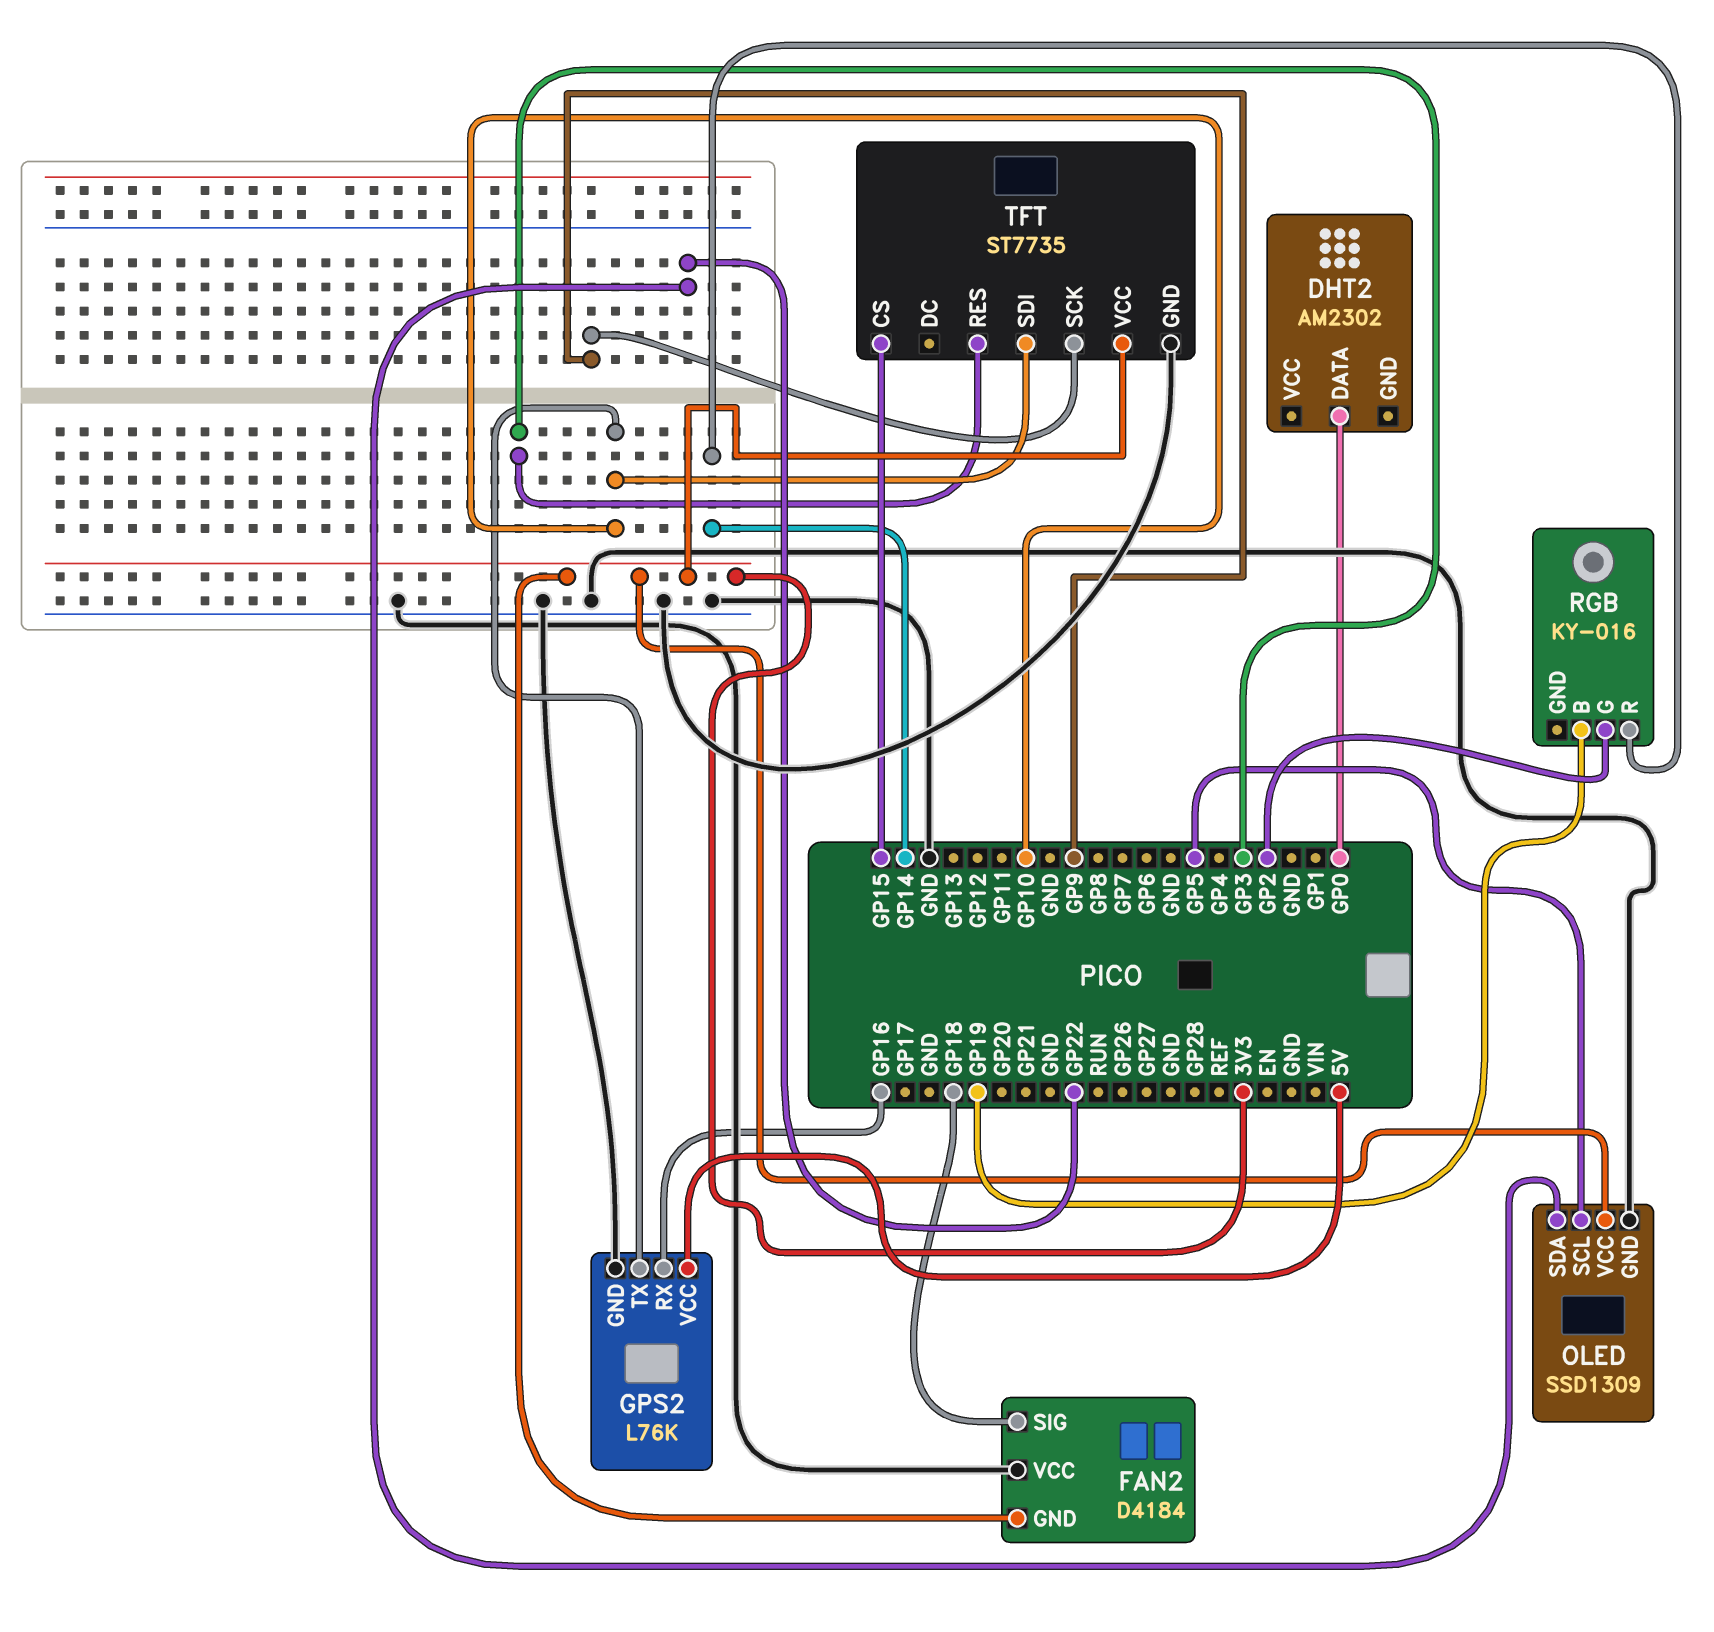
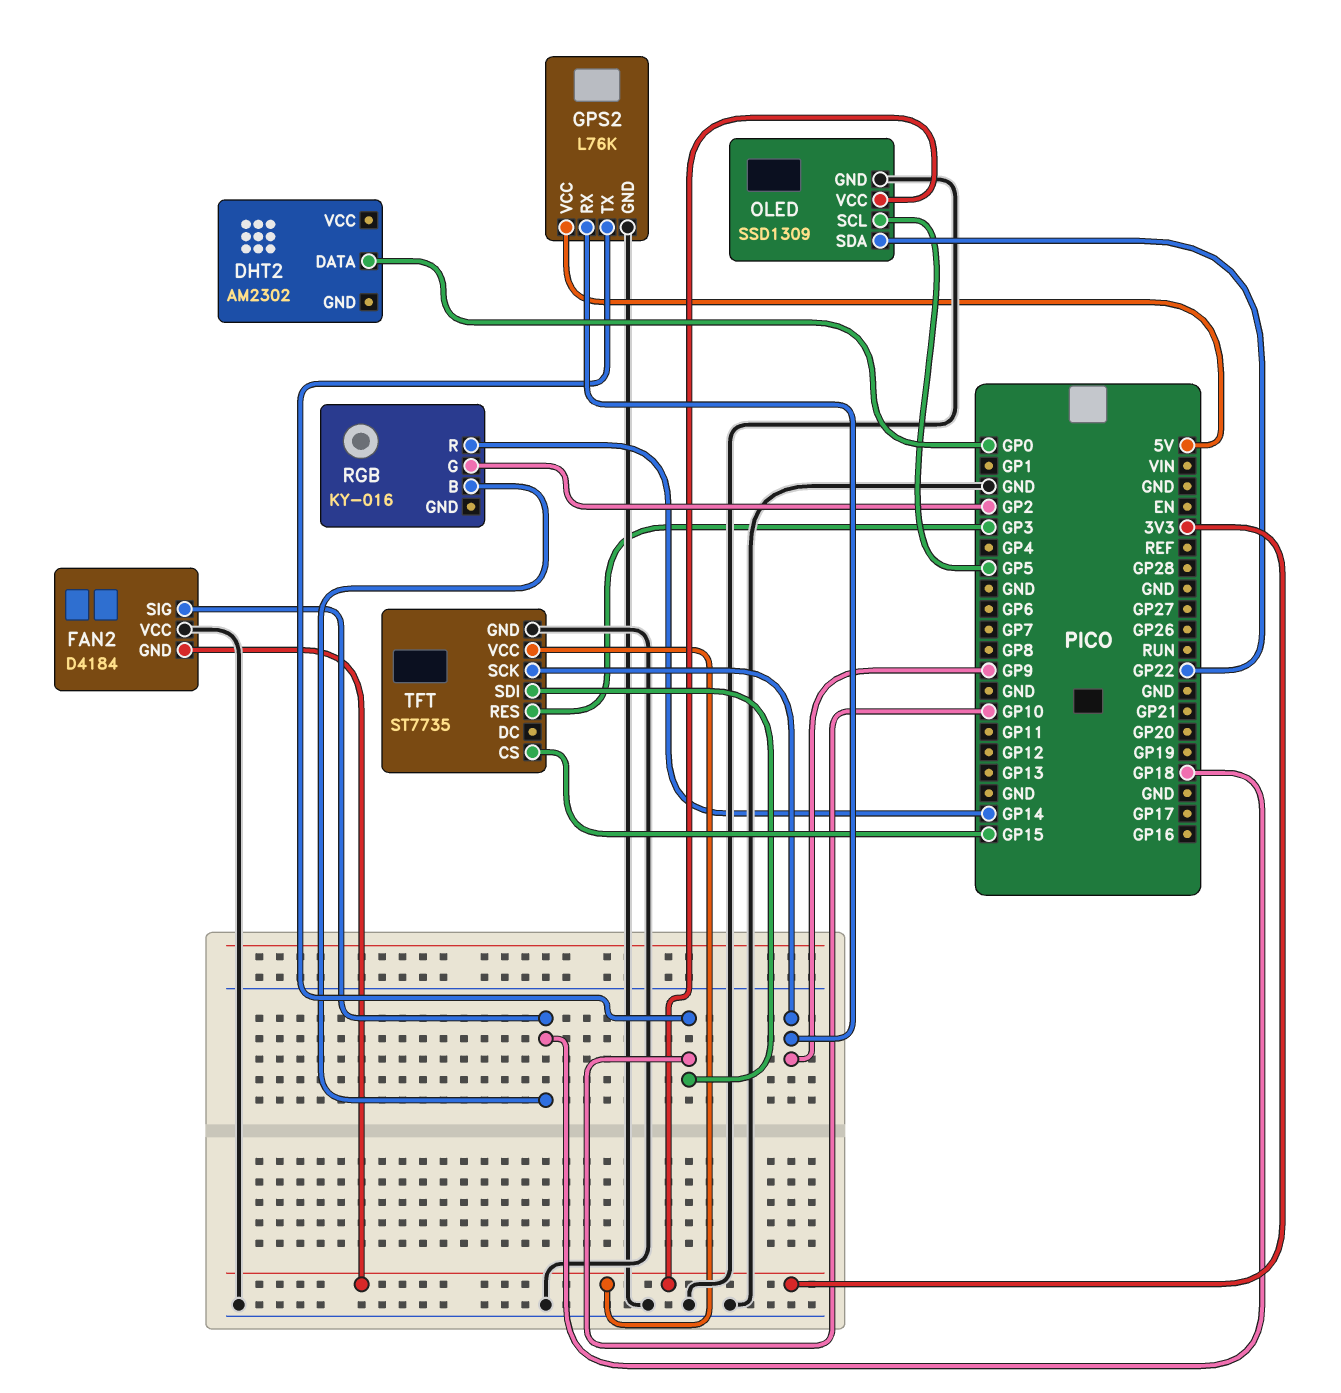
GPS2 pin RX: GP16 -> GP9
RGB pin B: GP19 -> GP18

